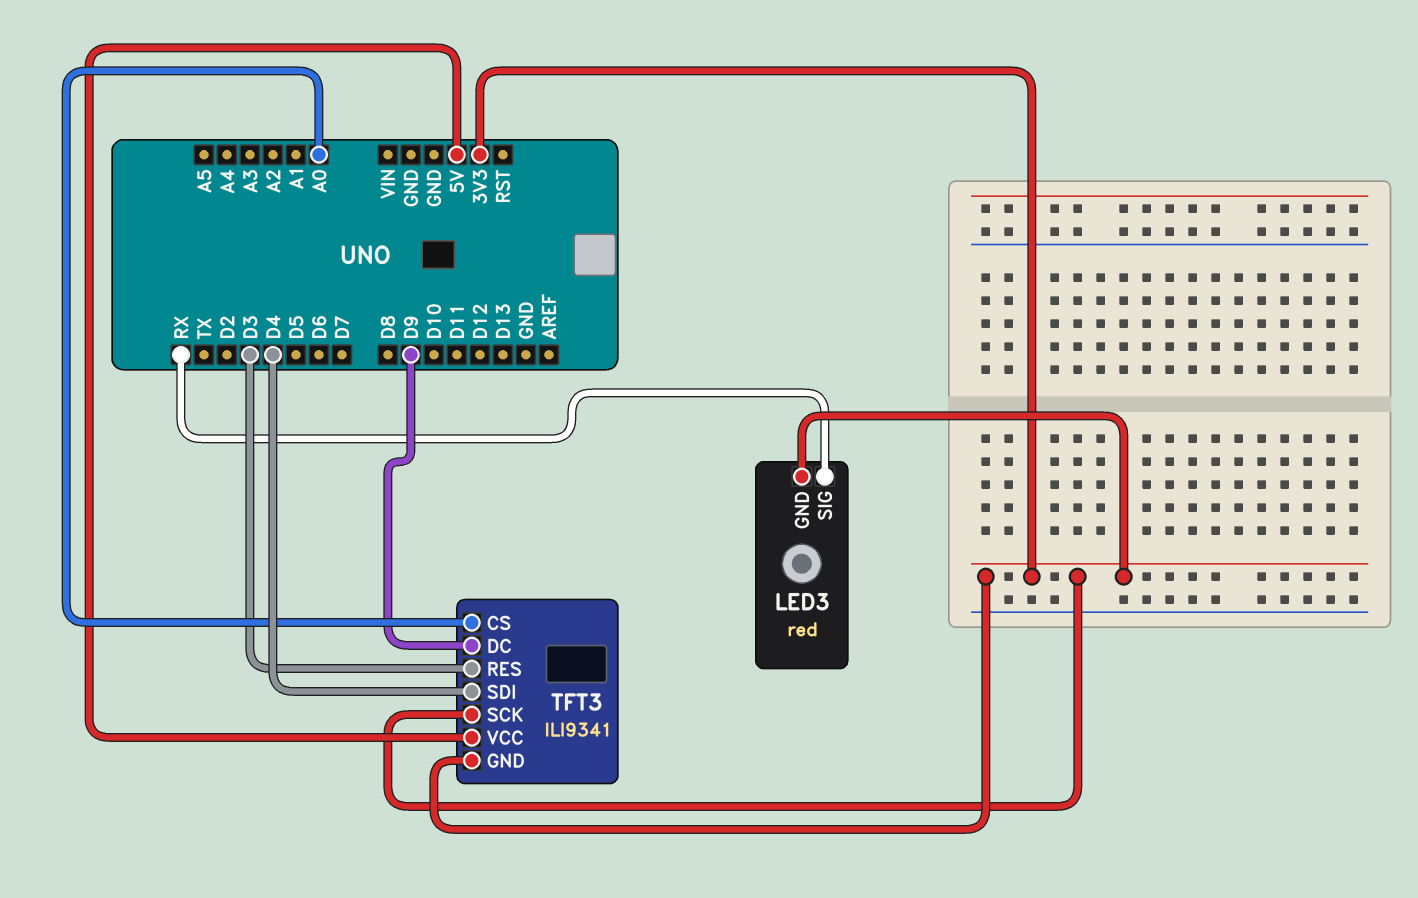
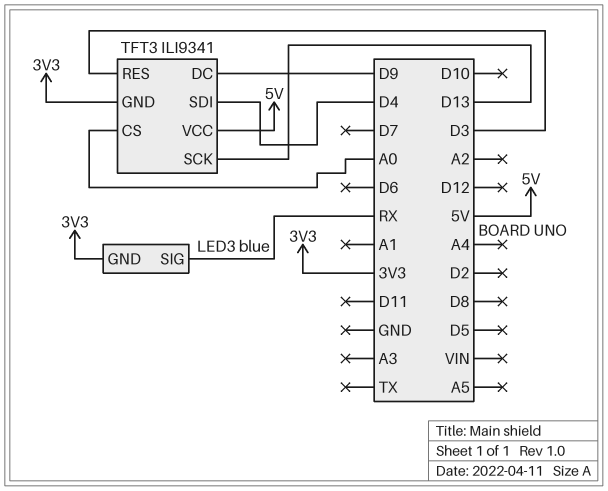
LED3: red -> blue
TFT3 pin SCK: 3V3 -> D13

